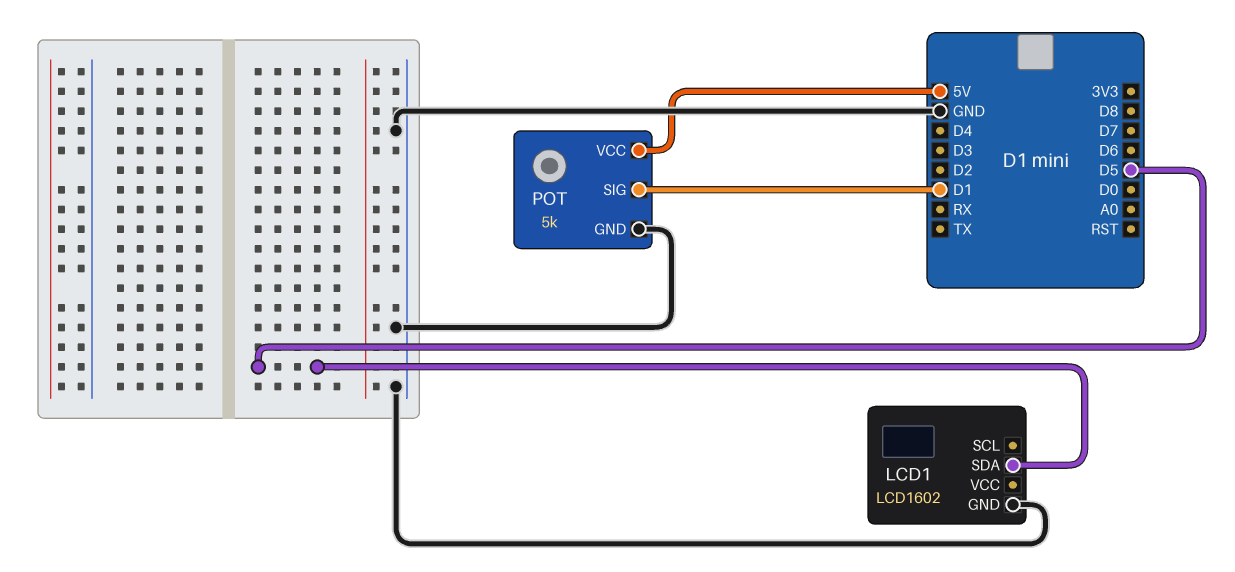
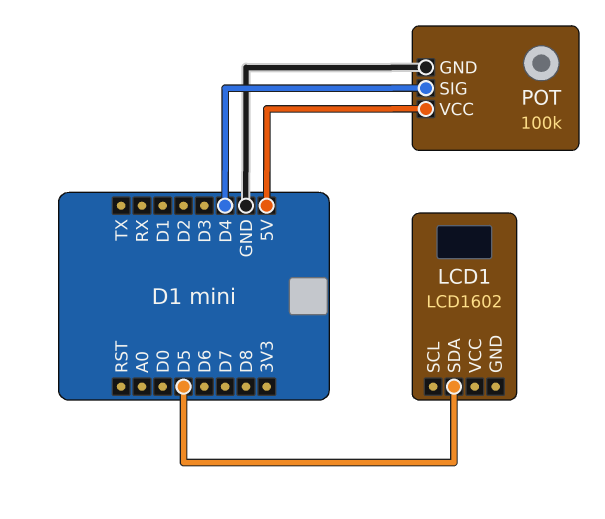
LCD1 pin GND: GND -> none
POT: 5k -> 100k
POT pin SIG: D1 -> D4

